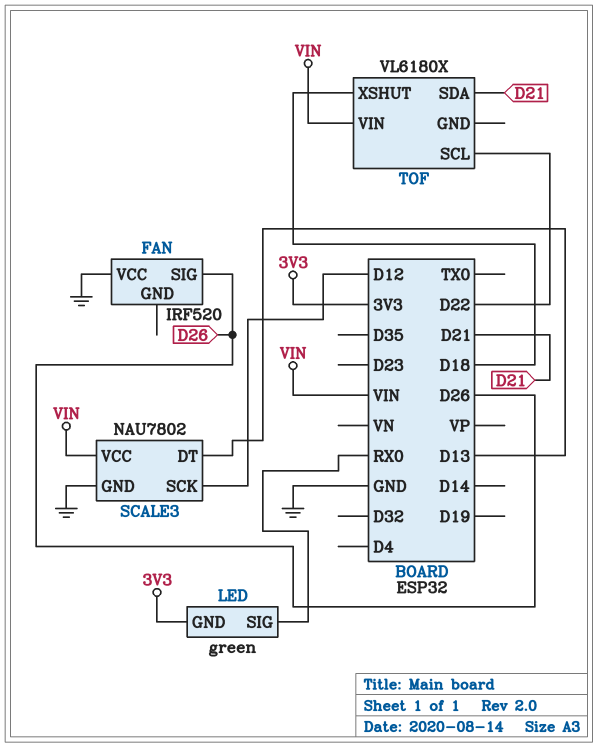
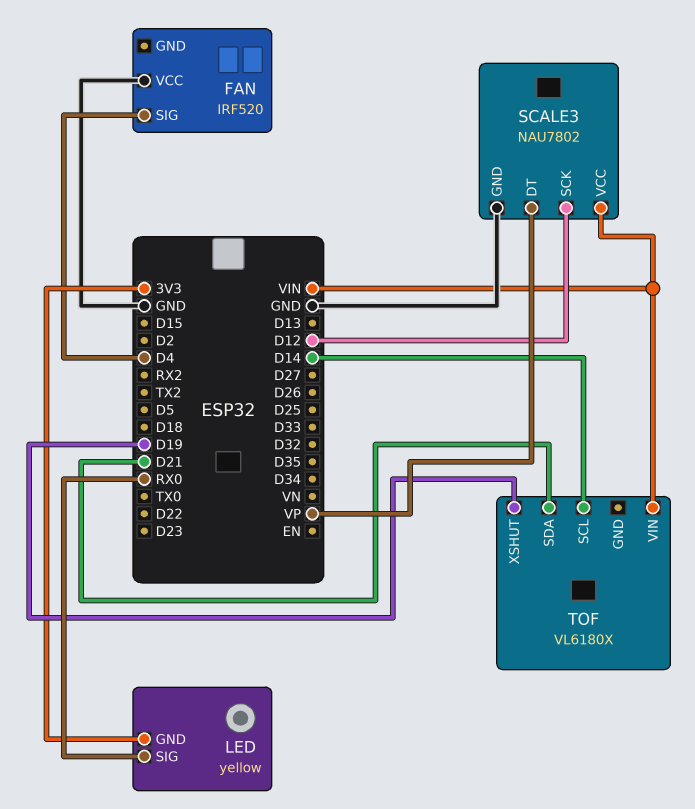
FAN pin SIG: D26 -> D4
LED: green -> yellow
SCALE3 pin DT: D13 -> VP
TOF pin SCL: D22 -> D14
TOF pin XSHUT: D18 -> D19

